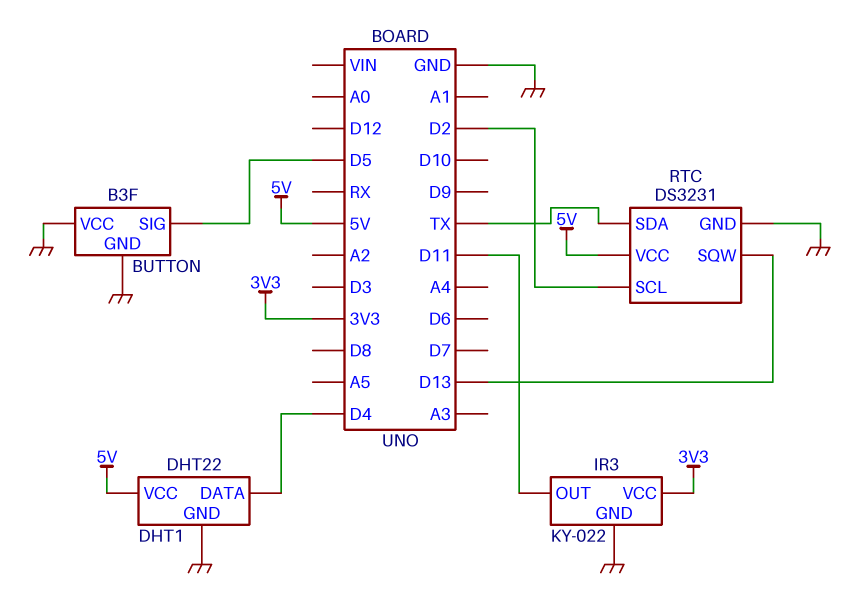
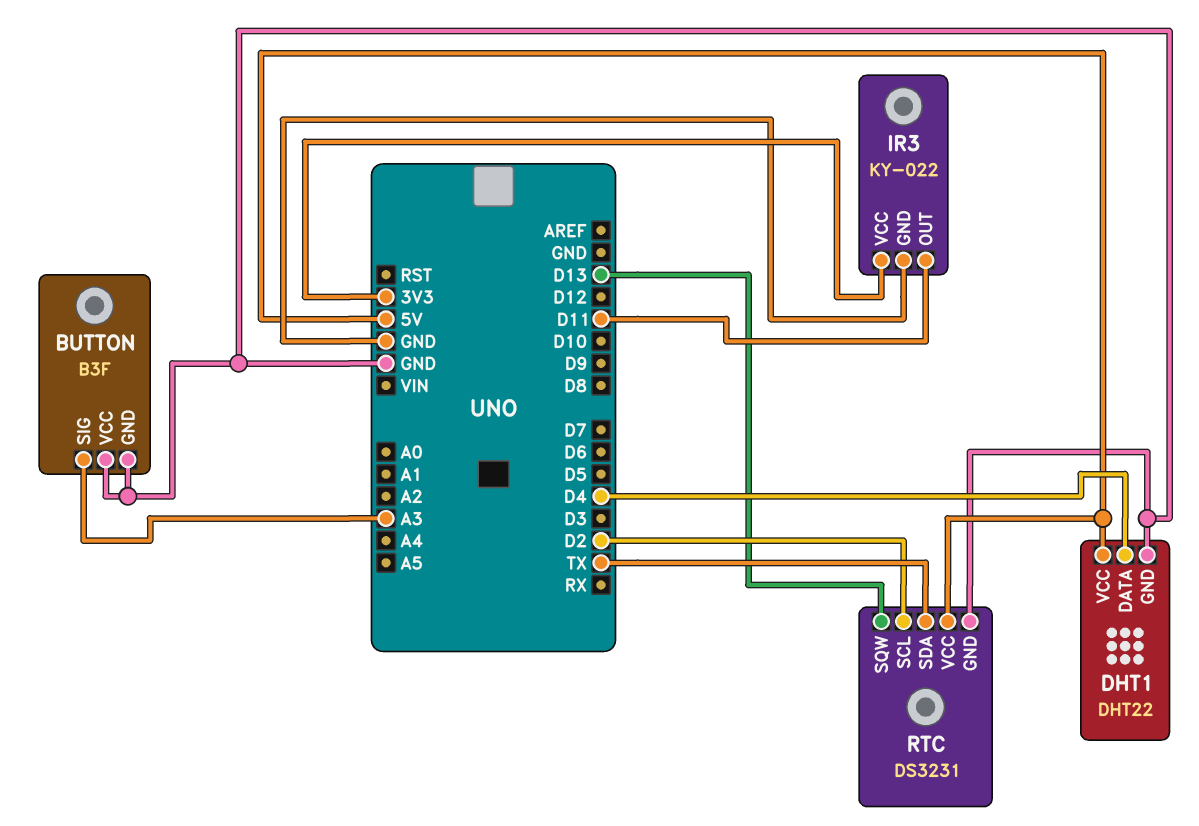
BUTTON pin SIG: D5 -> A3

